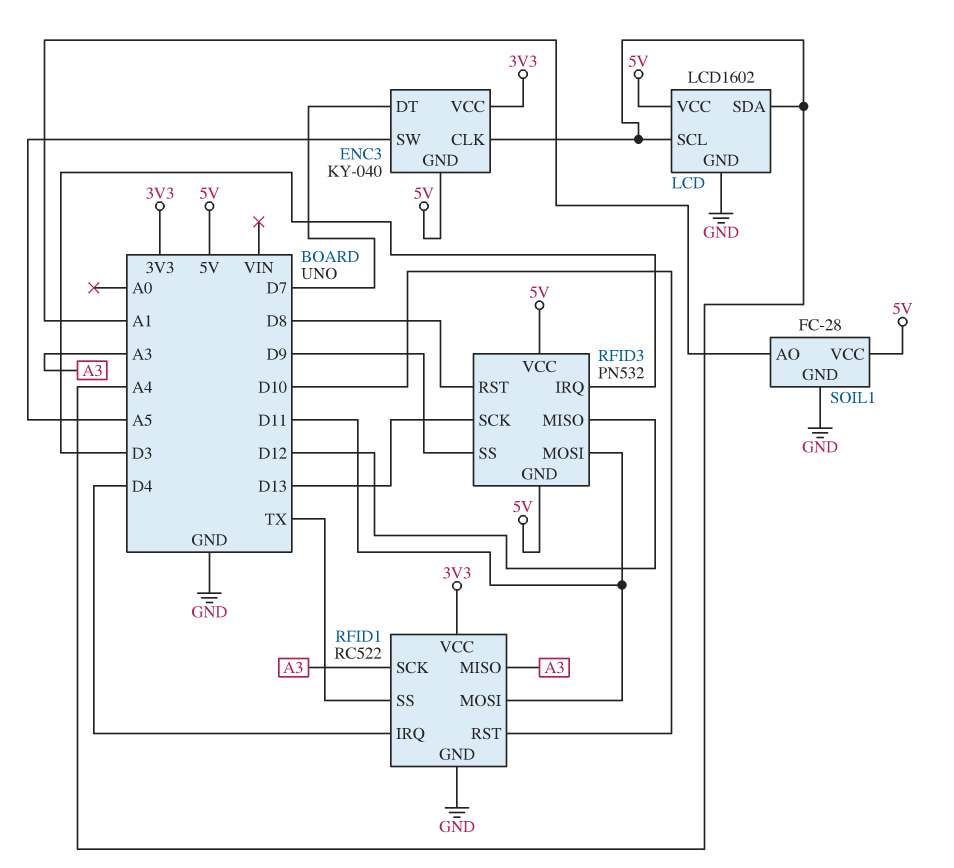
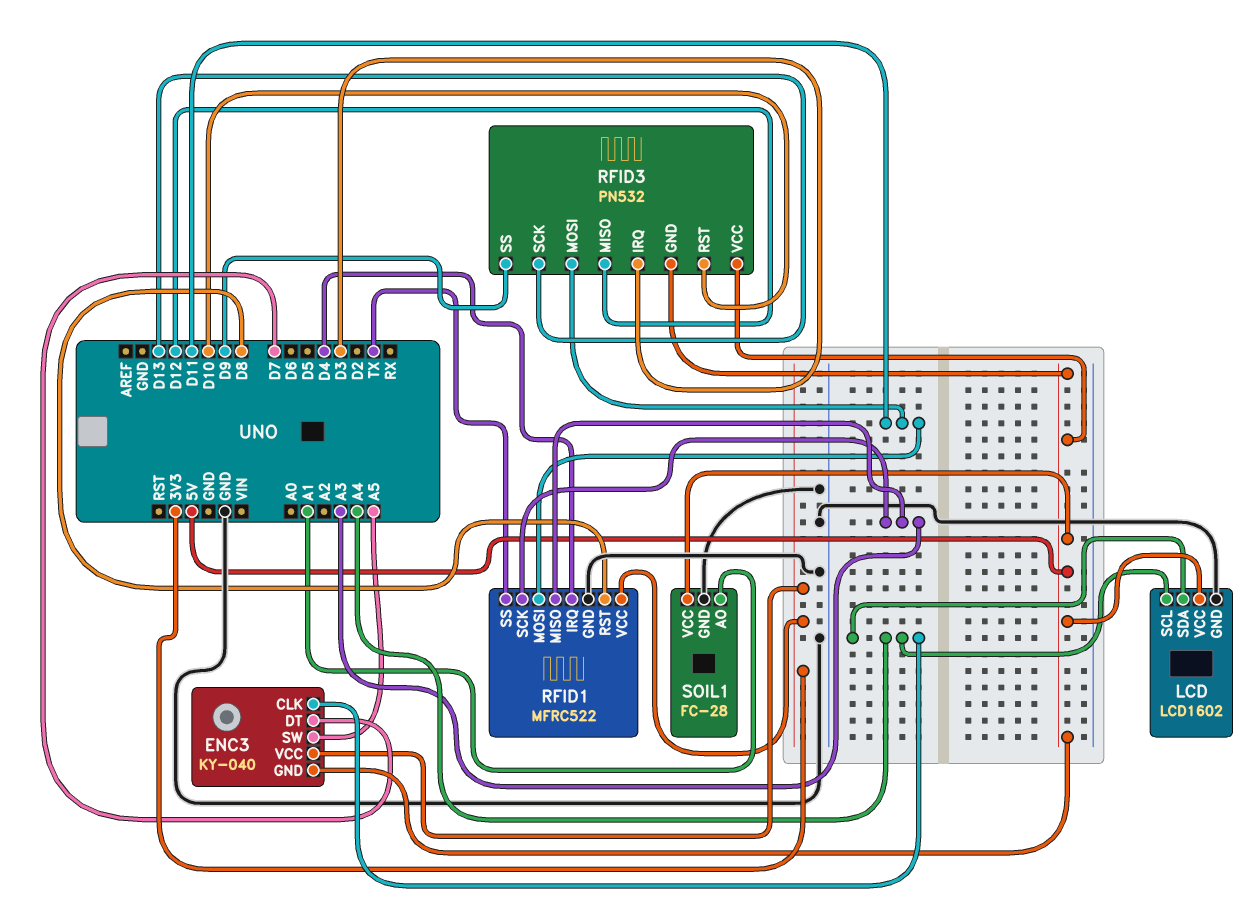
RFID1: RC522 -> MFRC522
RFID1 pin RST: D10 -> D8
RFID3 pin RST: D8 -> D10

